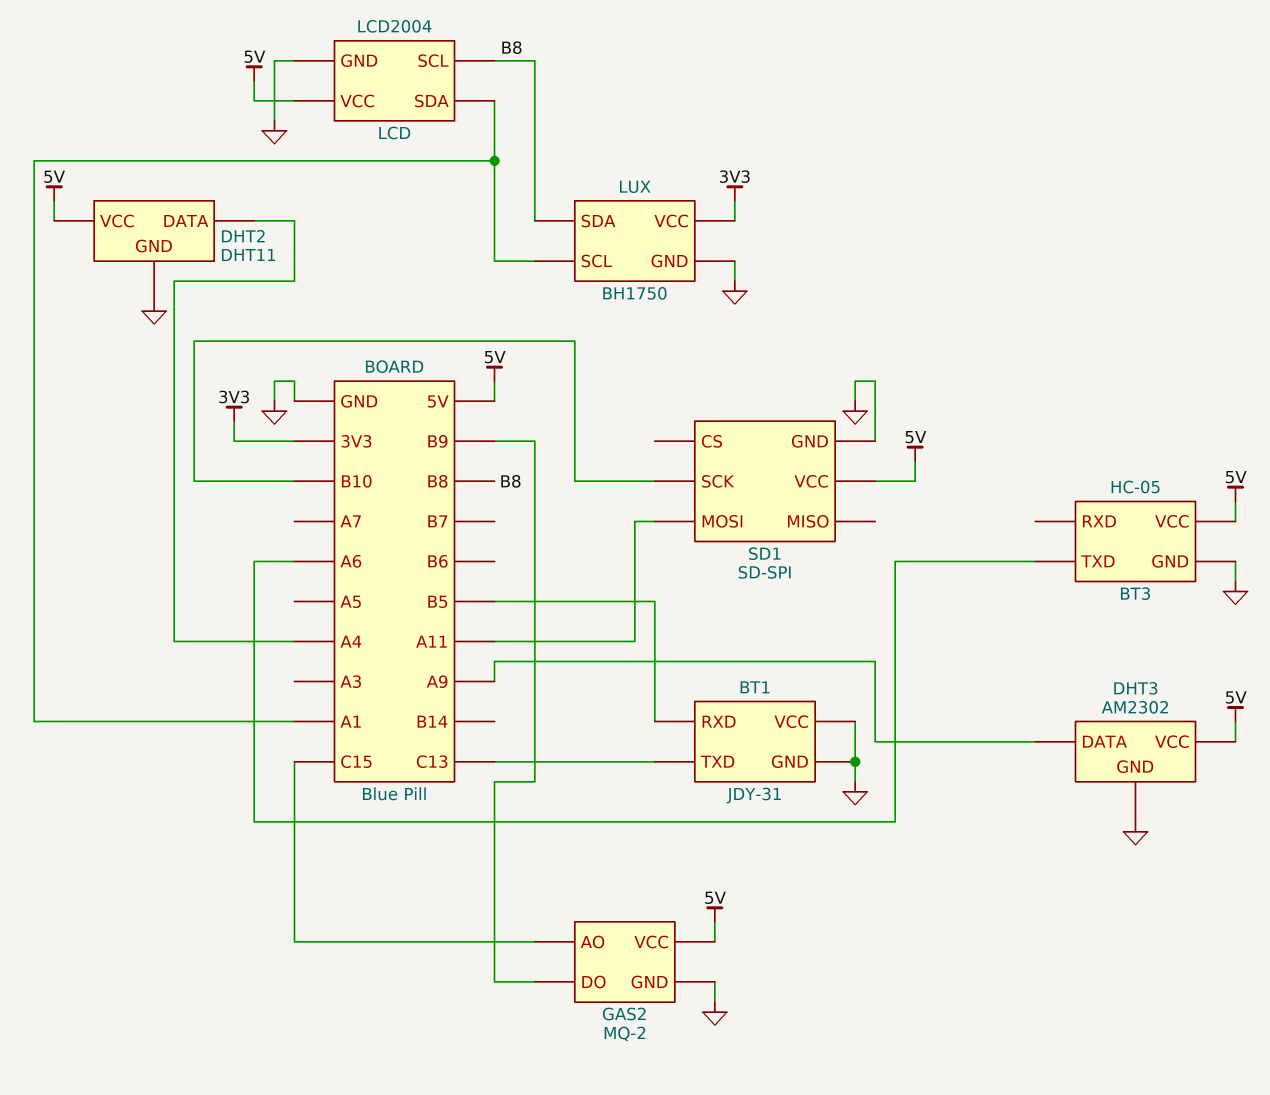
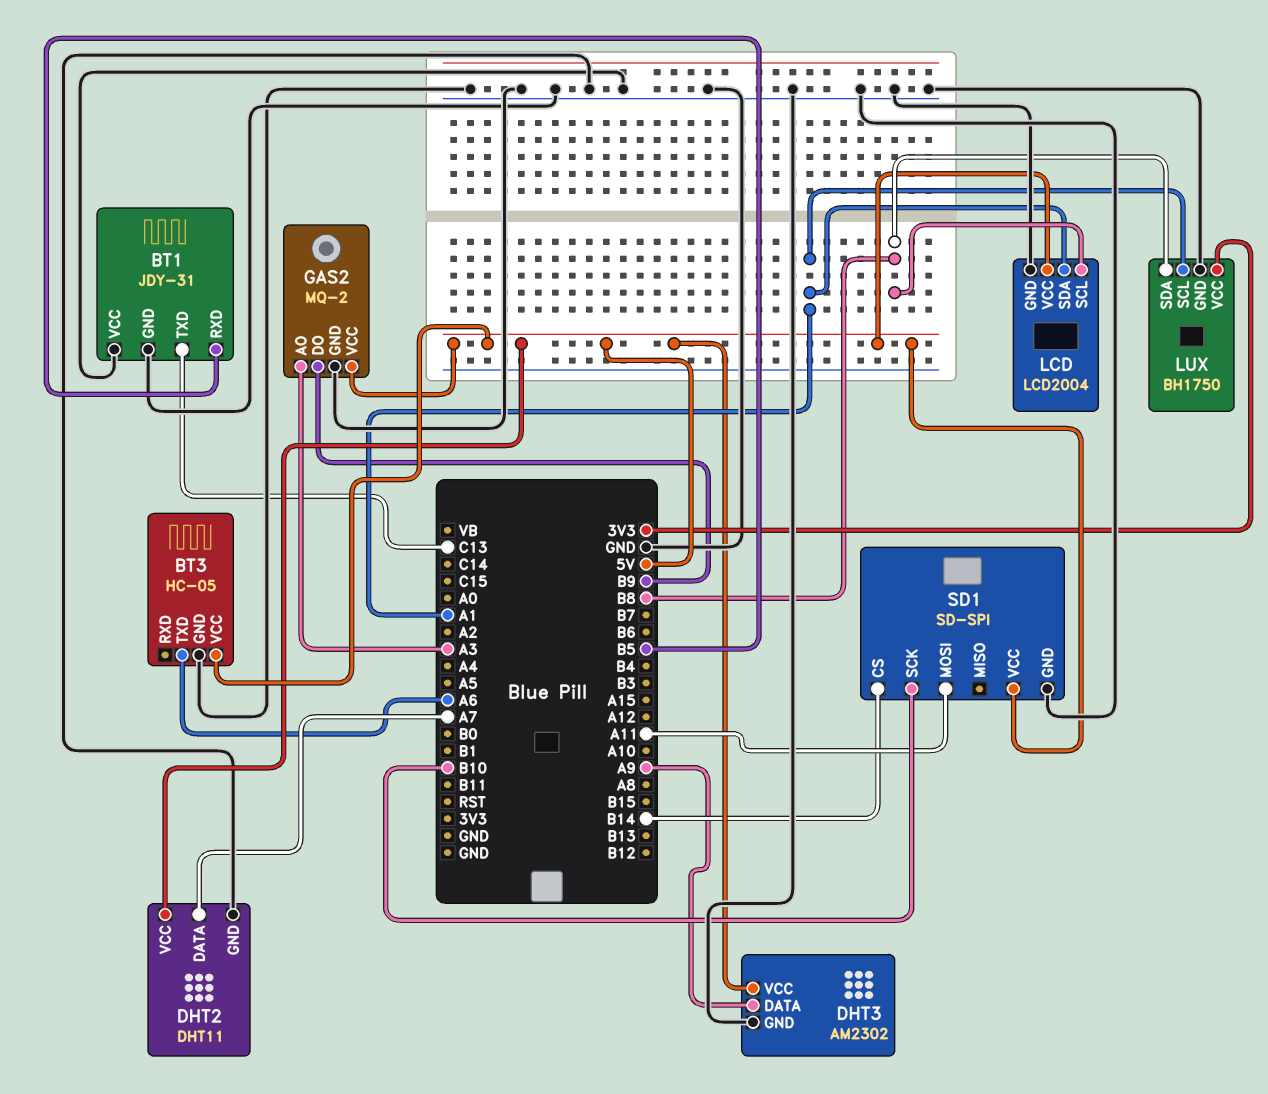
DHT2 pin DATA: A4 -> A7
GAS2 pin AO: C15 -> A3
SD1 pin CS: none -> B14

